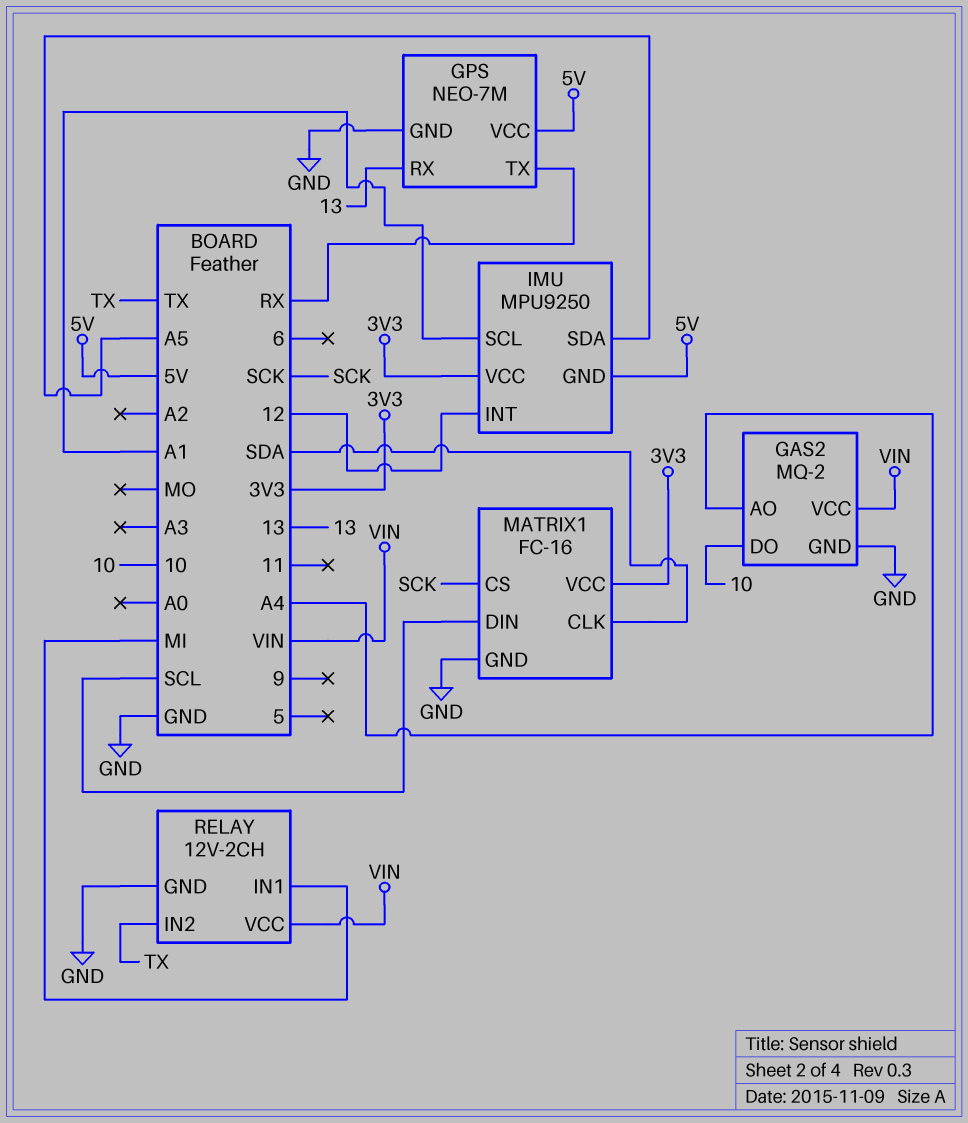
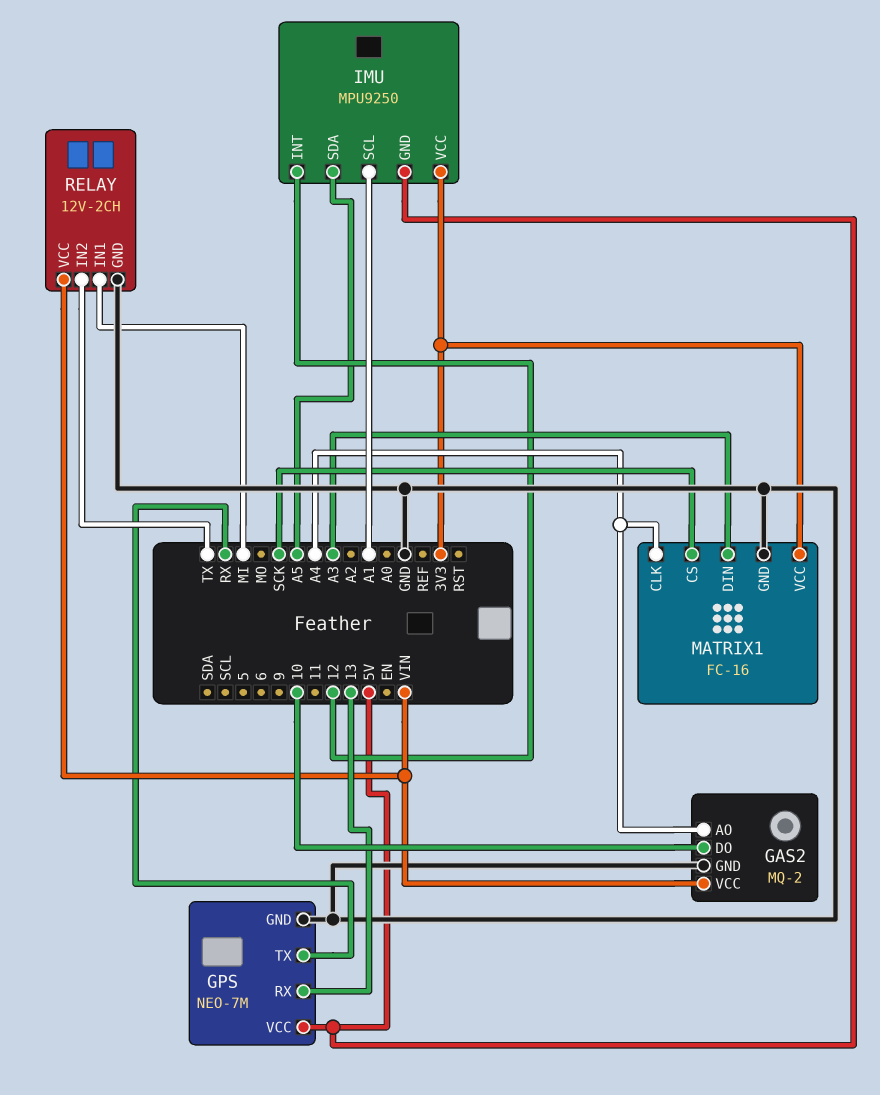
MATRIX1 pin CLK: SDA -> A4
MATRIX1 pin DIN: SCL -> A3

